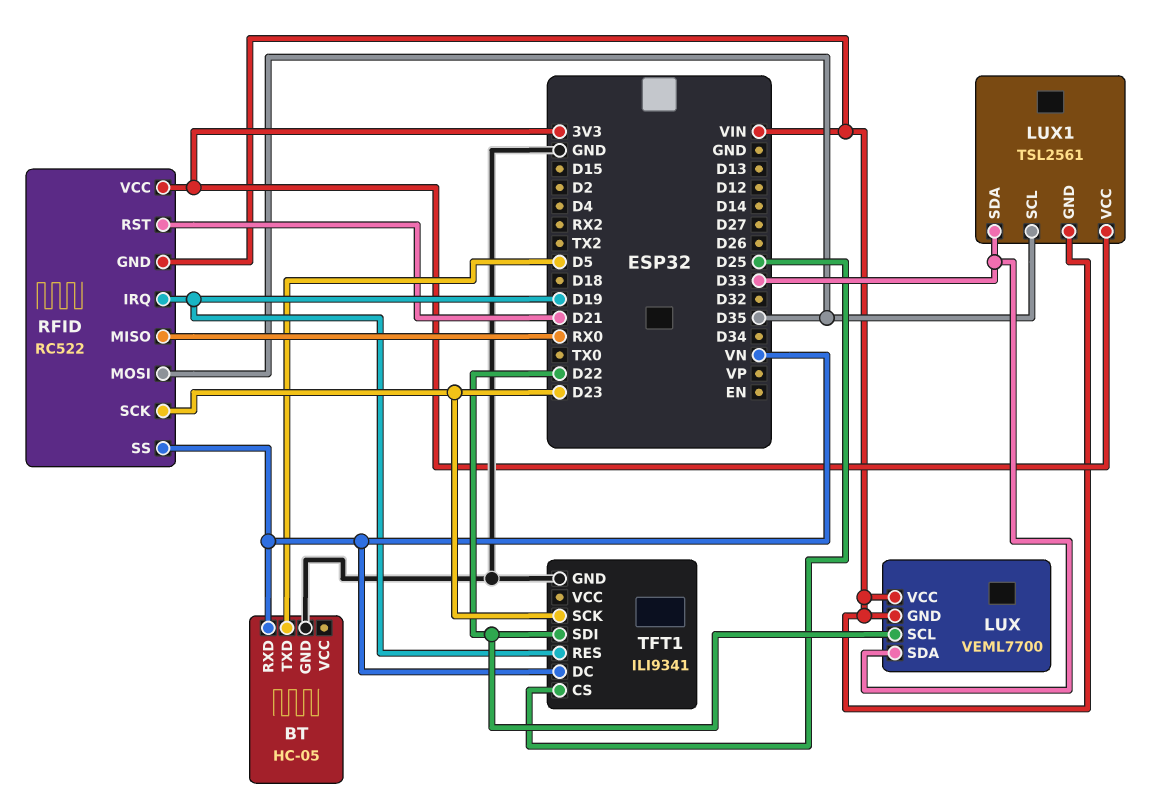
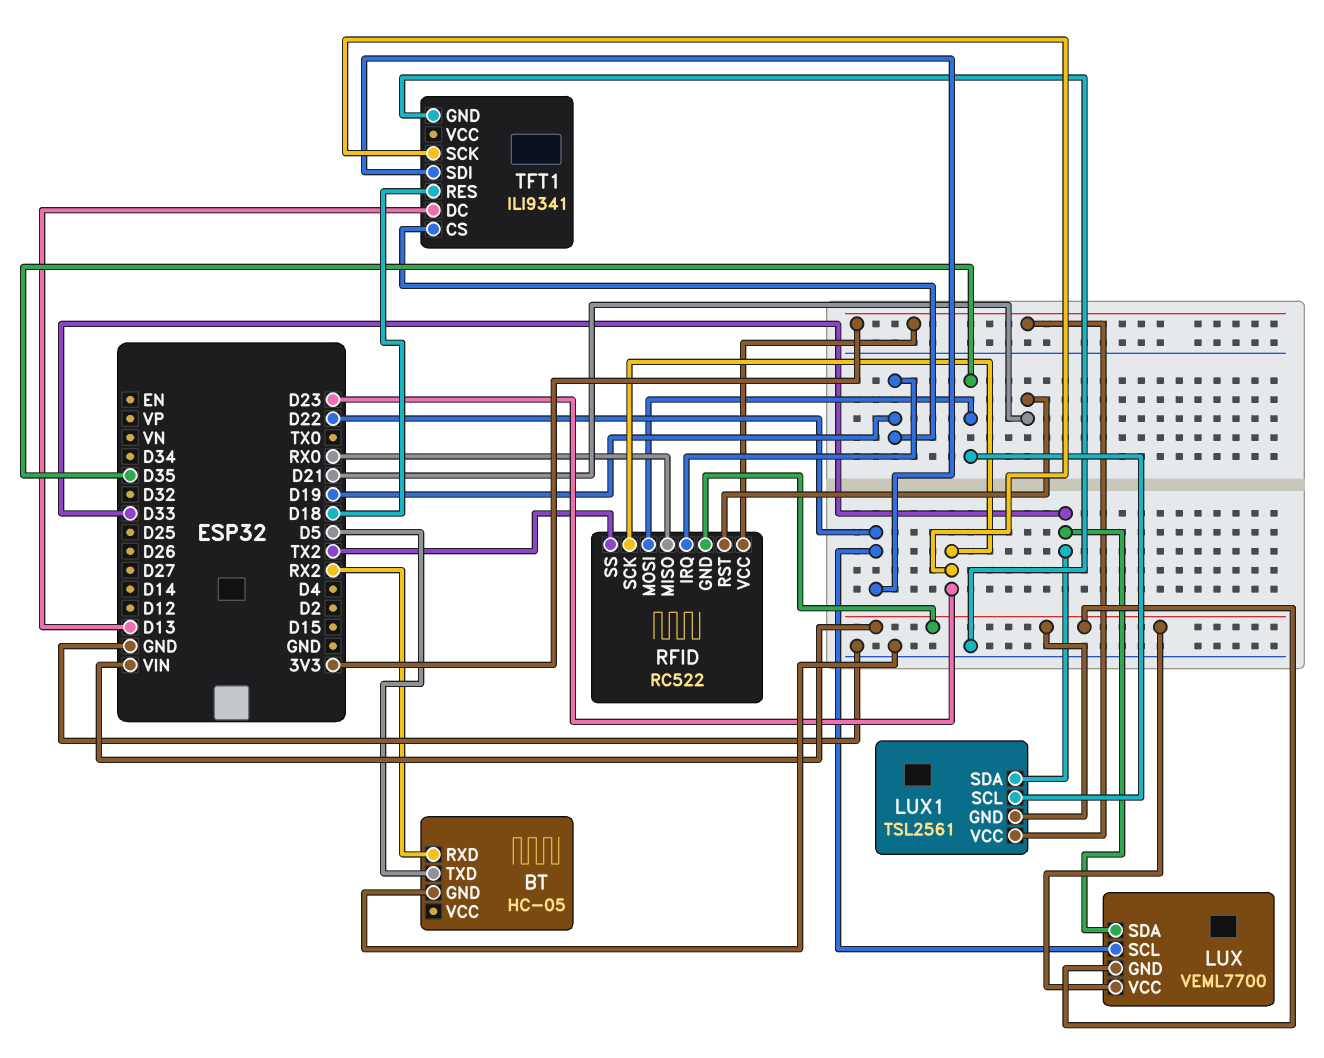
BT pin RXD: VN -> RX2
RFID pin SS: VN -> TX2
TFT1 pin CS: D25 -> D19
TFT1 pin DC: VN -> D13
TFT1 pin RES: D19 -> D18

